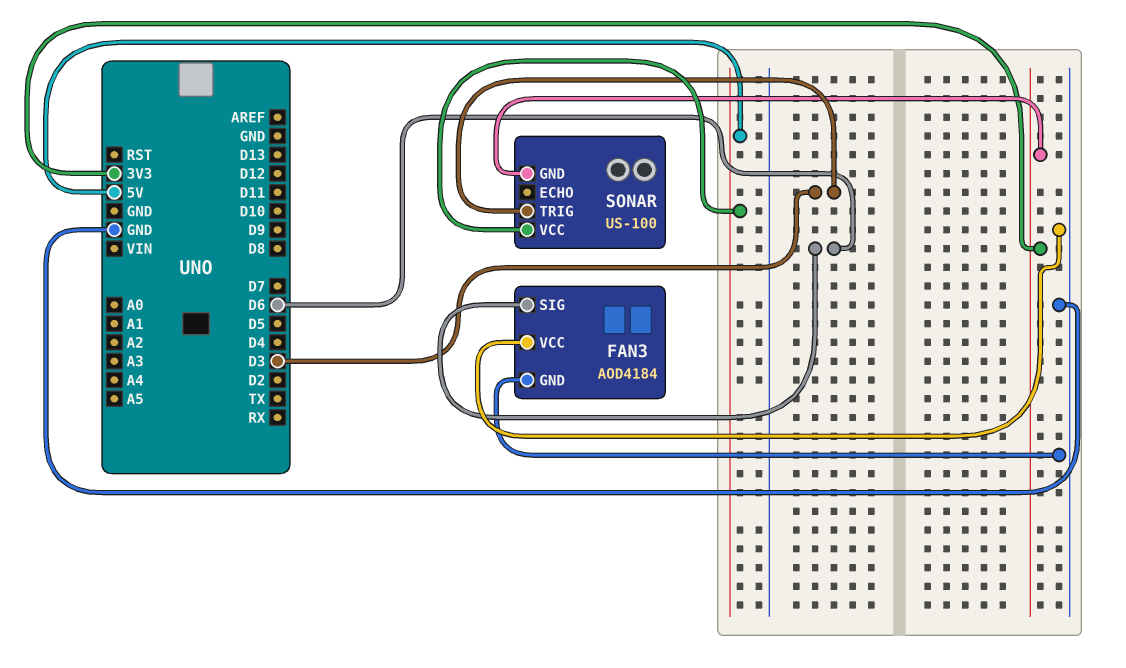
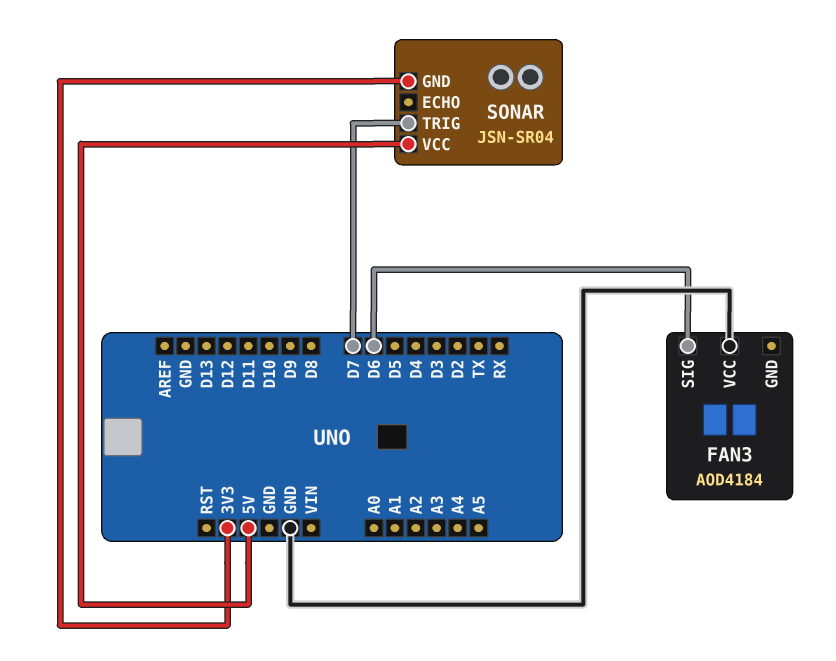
FAN3 pin GND: GND -> none
SONAR: US-100 -> JSN-SR04
SONAR pin TRIG: D3 -> D7

